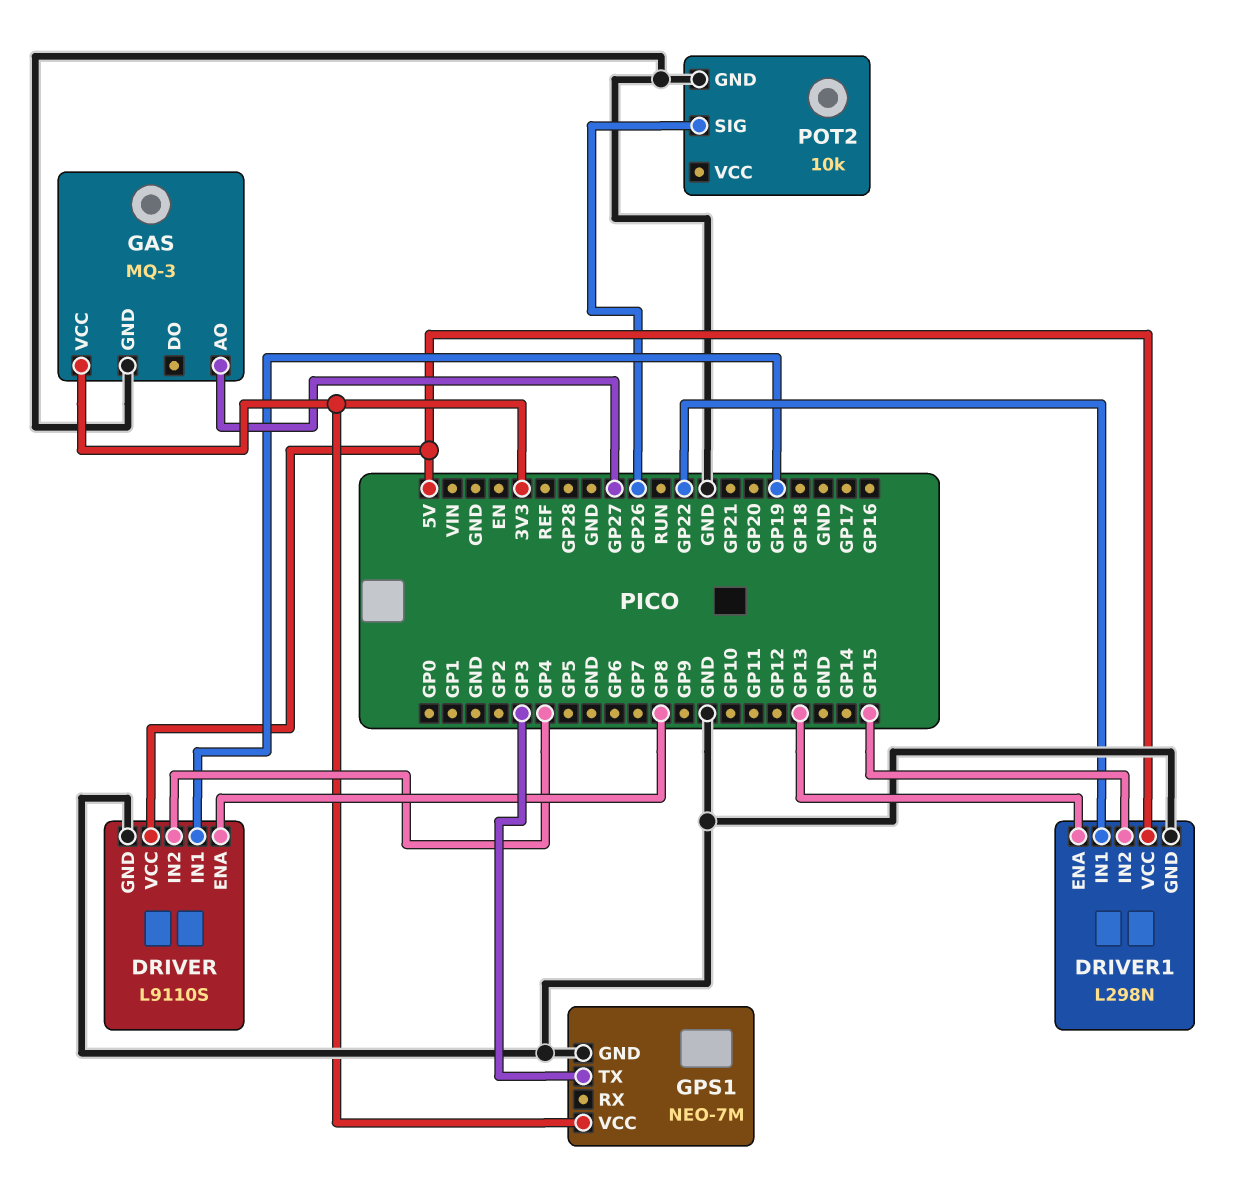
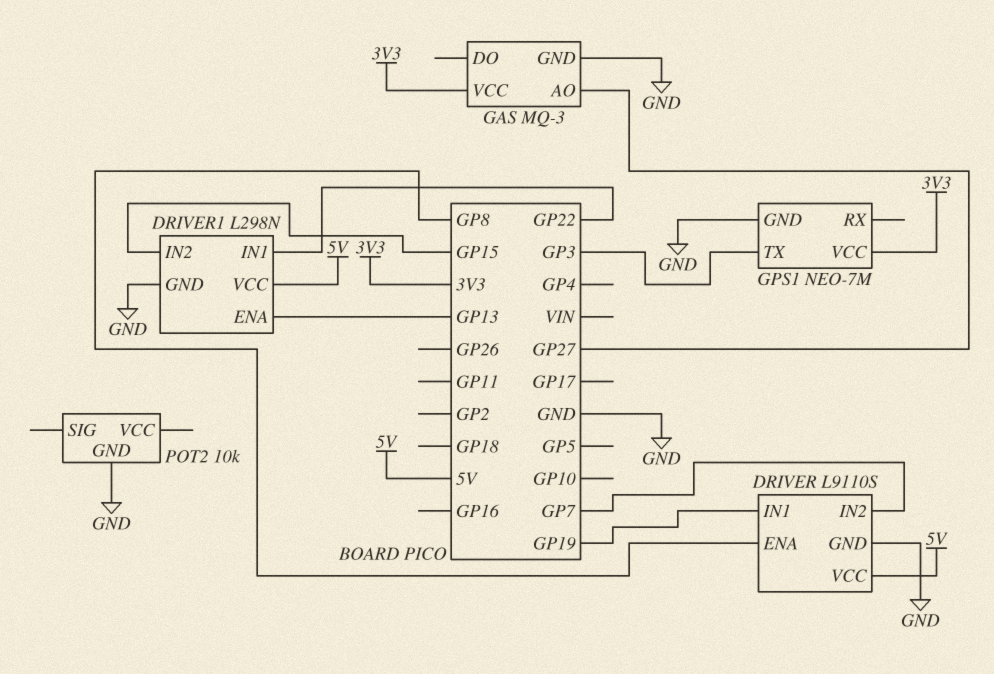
DRIVER pin IN2: GP4 -> GP7
POT2 pin SIG: GP26 -> none

